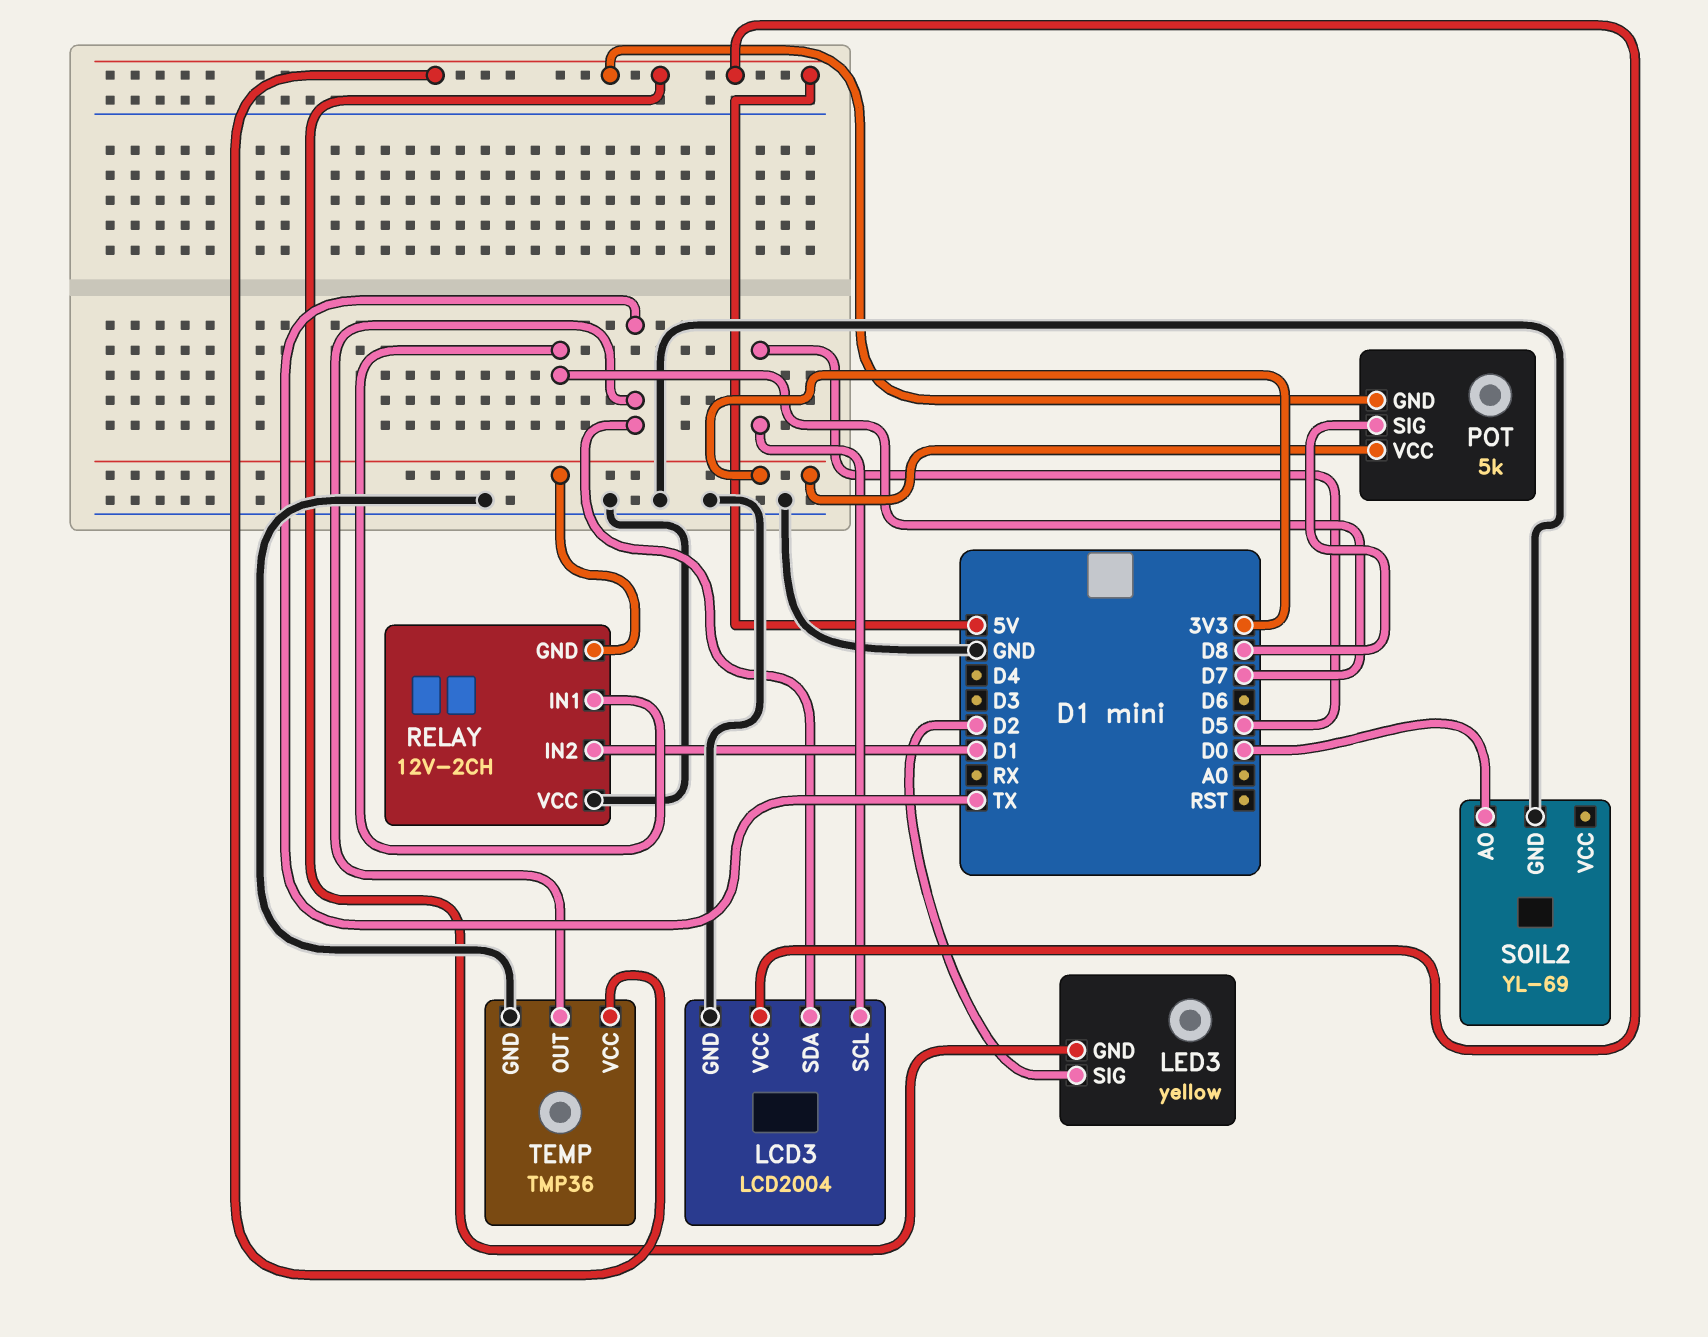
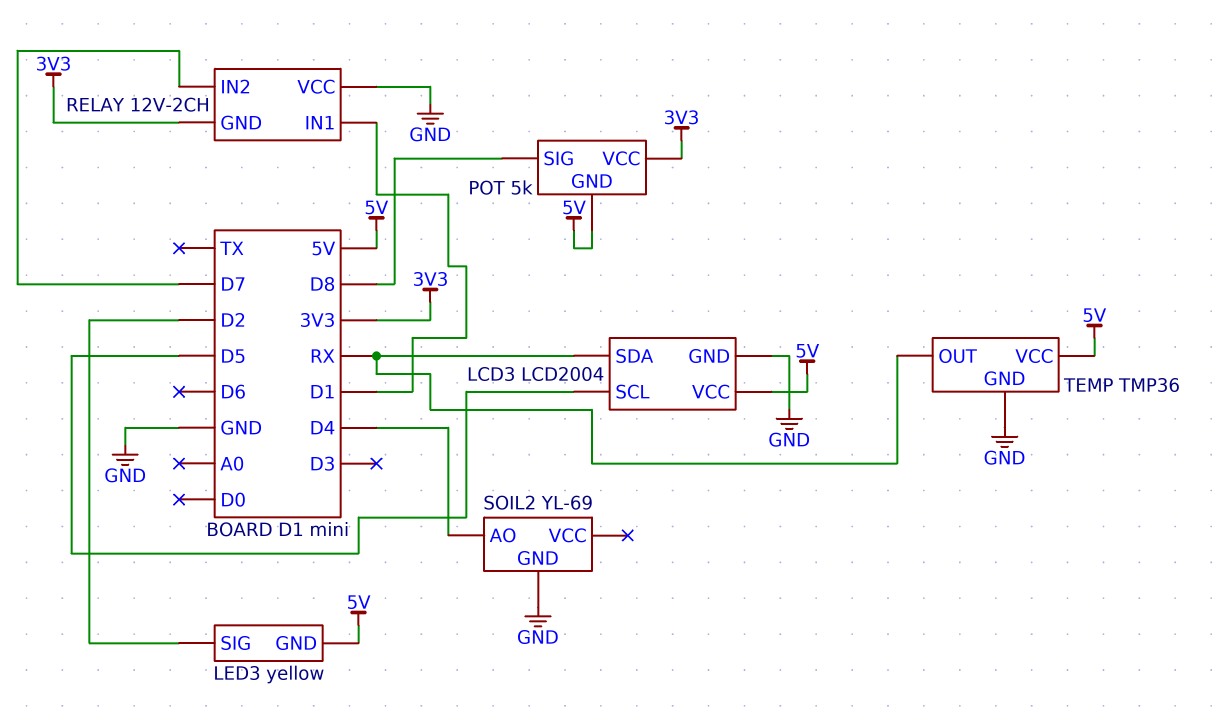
LCD3 pin SDA: TX -> RX
RELAY pin IN1: D7 -> D1
RELAY pin IN2: D1 -> D7
SOIL2 pin AO: D0 -> D4
TEMP pin OUT: TX -> RX

